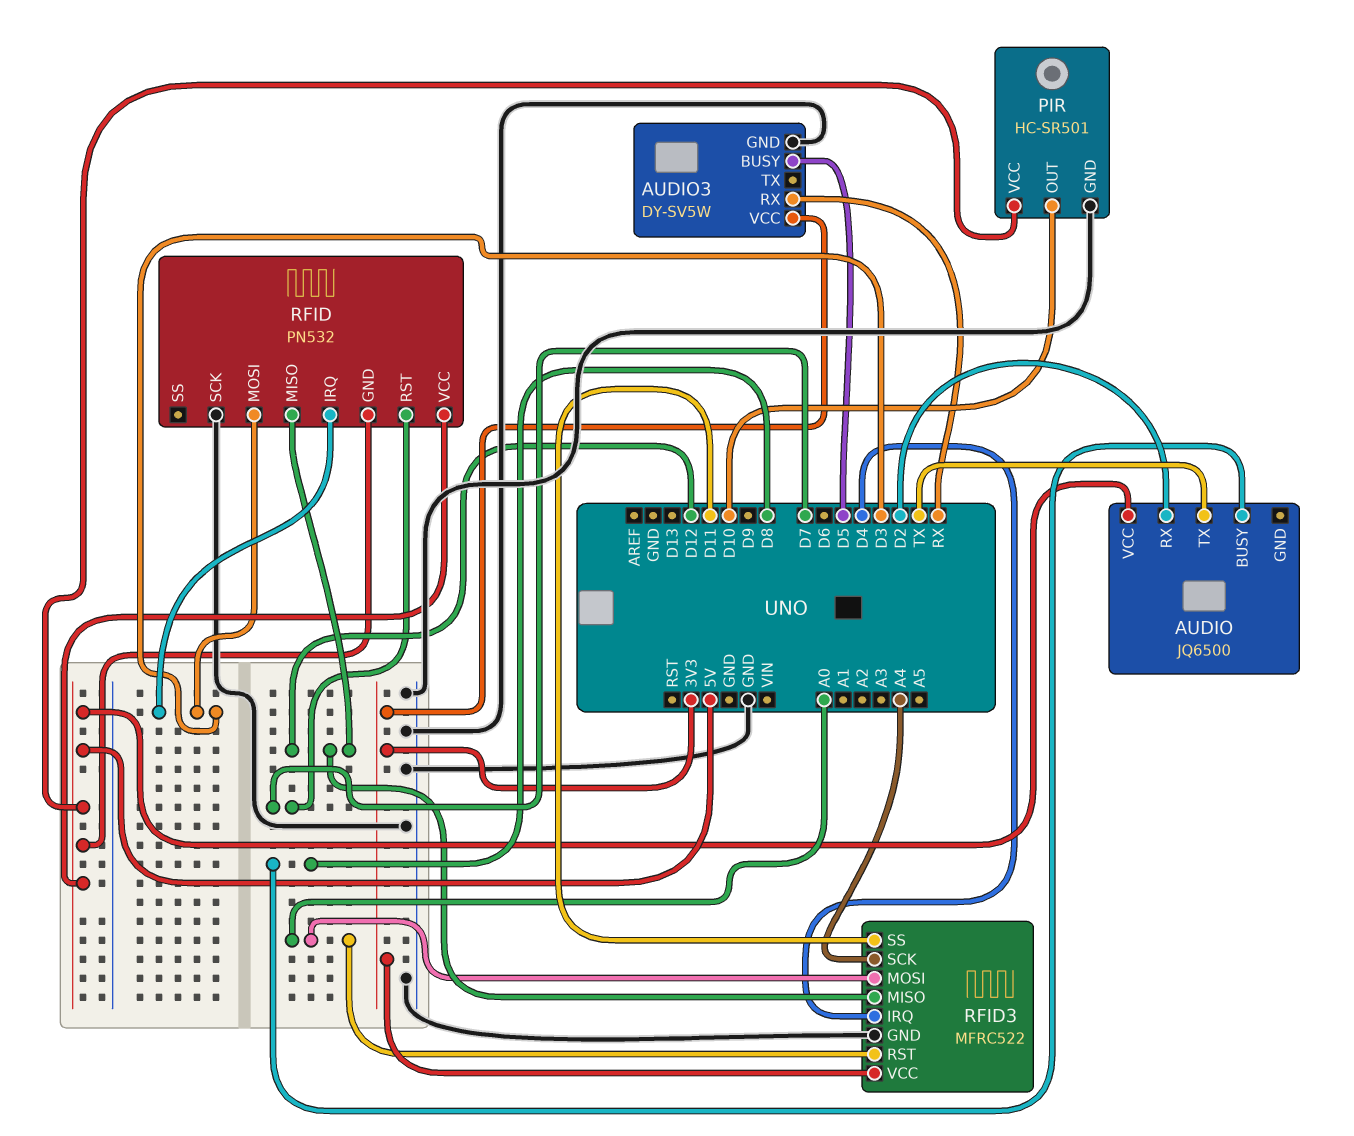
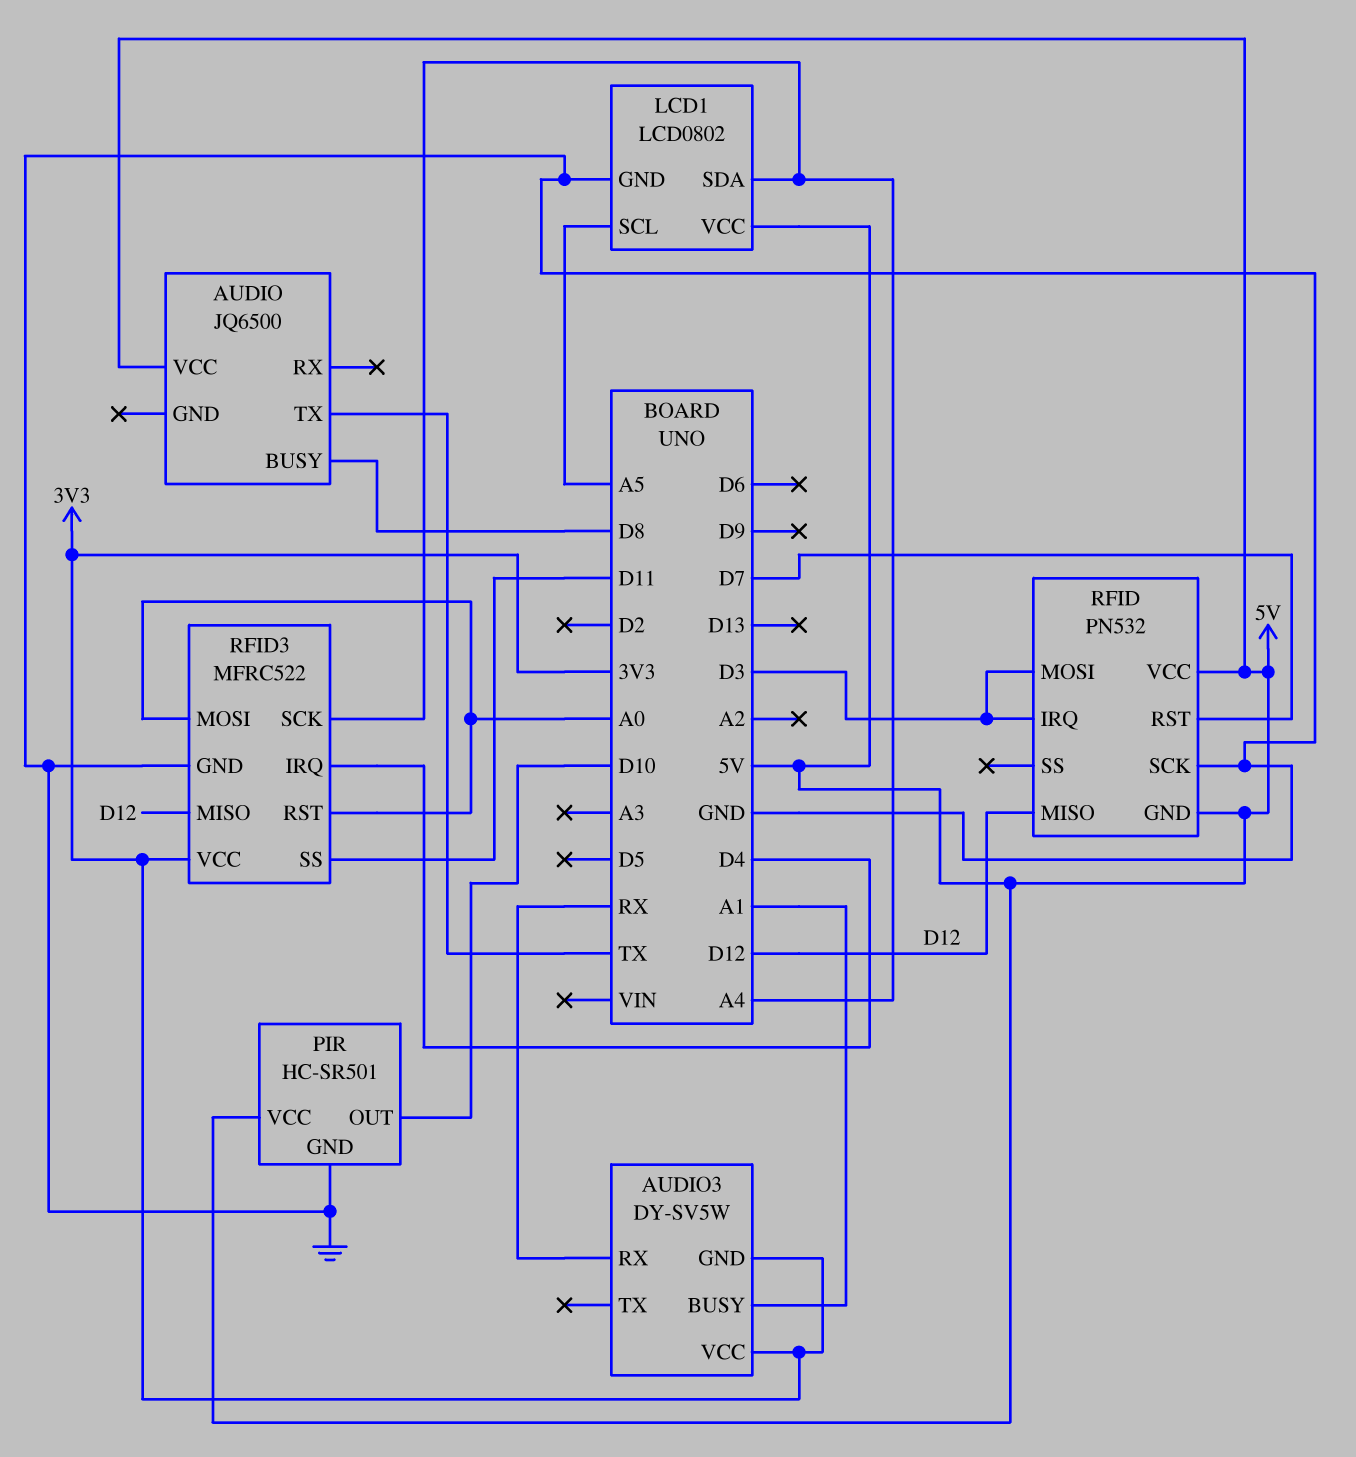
AUDIO pin RX: D2 -> none
AUDIO3 pin BUSY: D5 -> A1
AUDIO3 pin GND: GND -> 3V3
LCD1: none -> LCD0802
LCD1 pin GND: none -> GND
LCD1 pin SCL: none -> A5
LCD1 pin SDA: none -> A4
LCD1 pin VCC: none -> 5V

